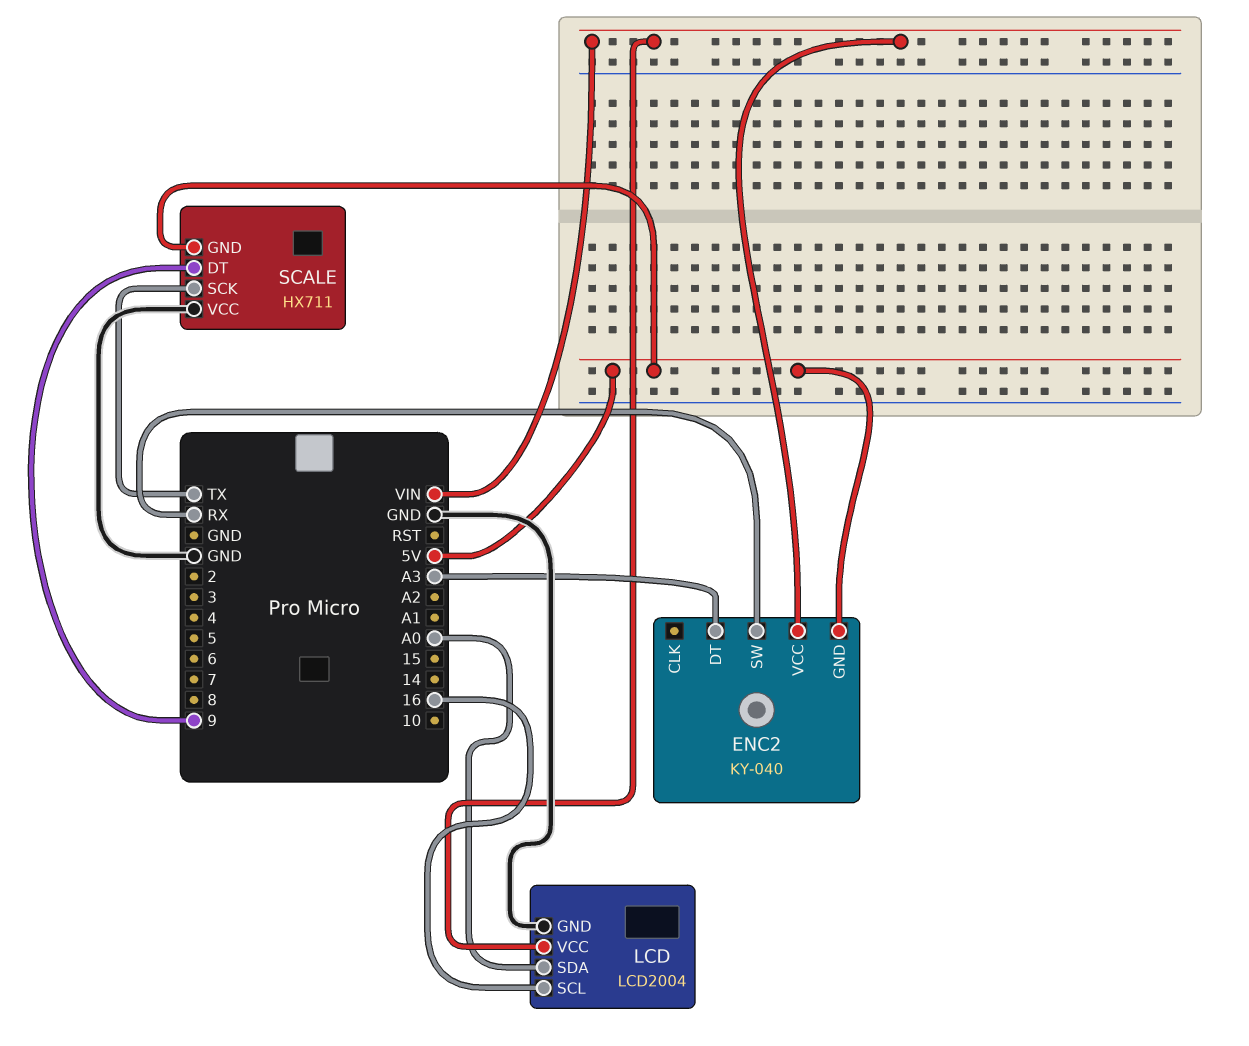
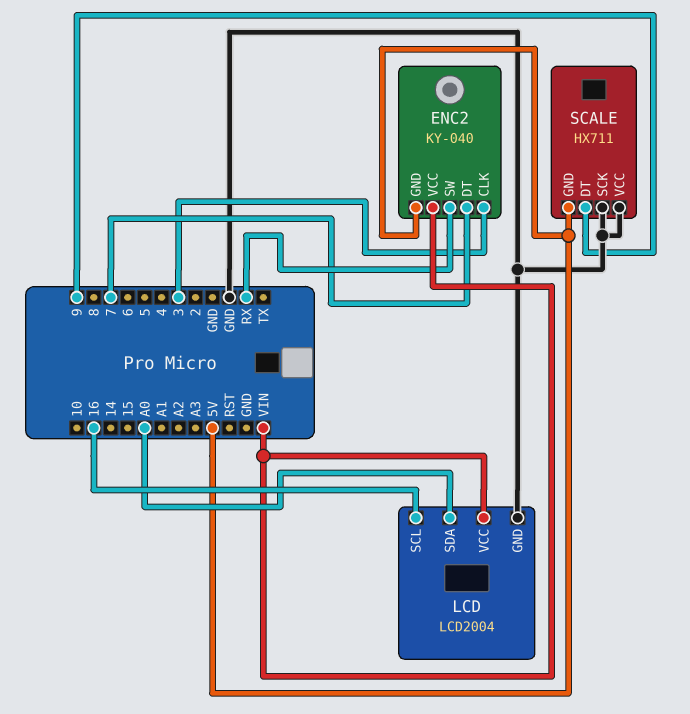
ENC2 pin CLK: none -> 3
ENC2 pin DT: A3 -> 7
SCALE pin SCK: TX -> GND

